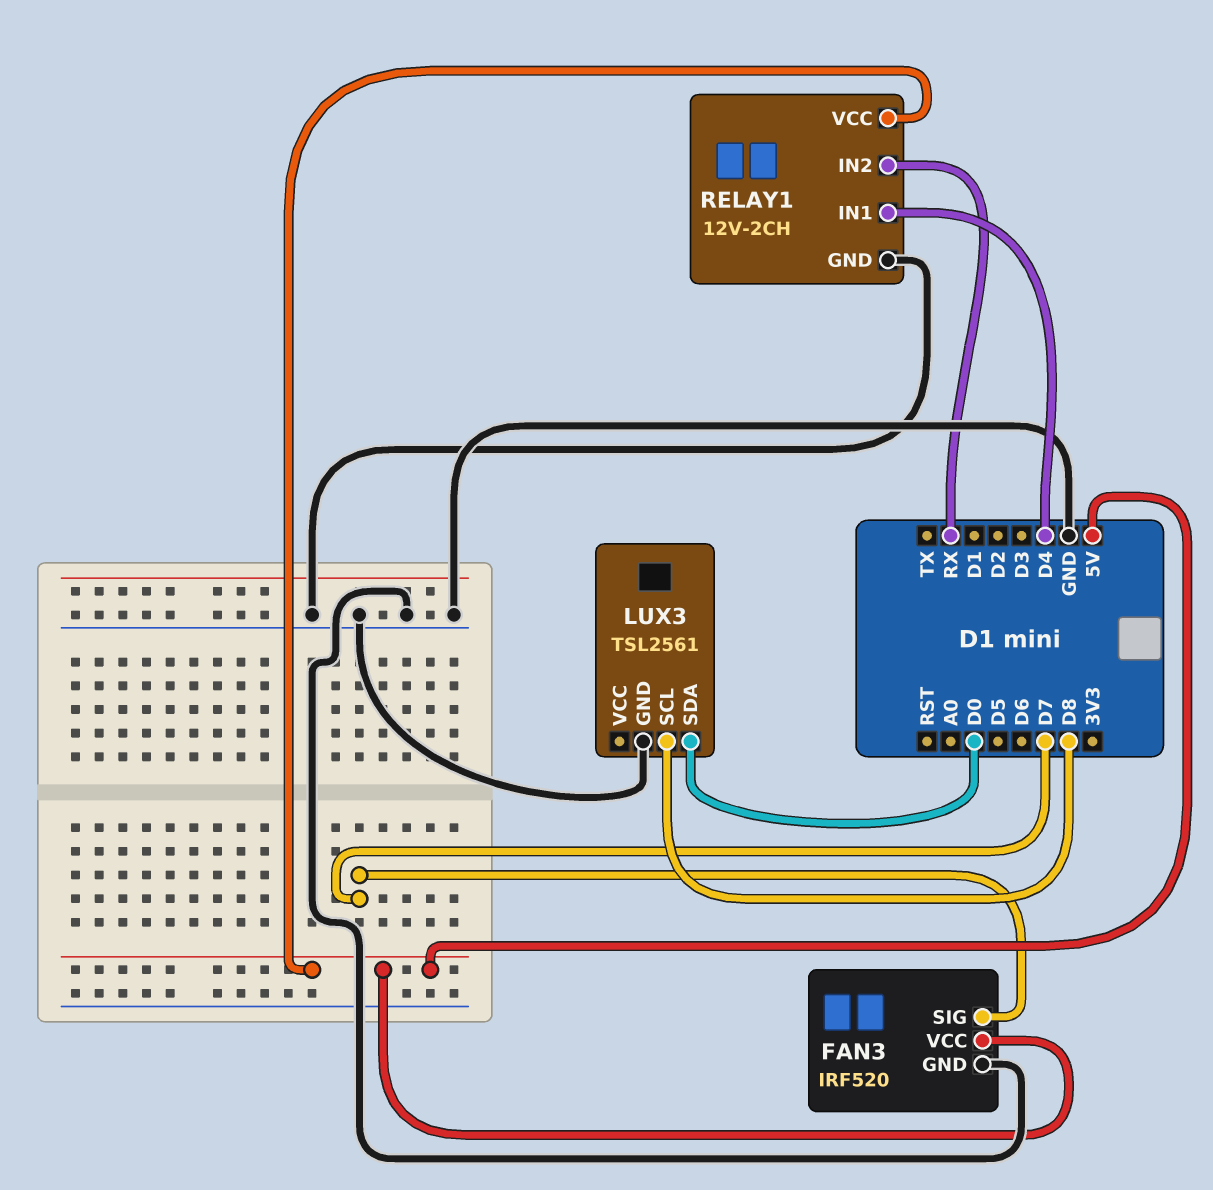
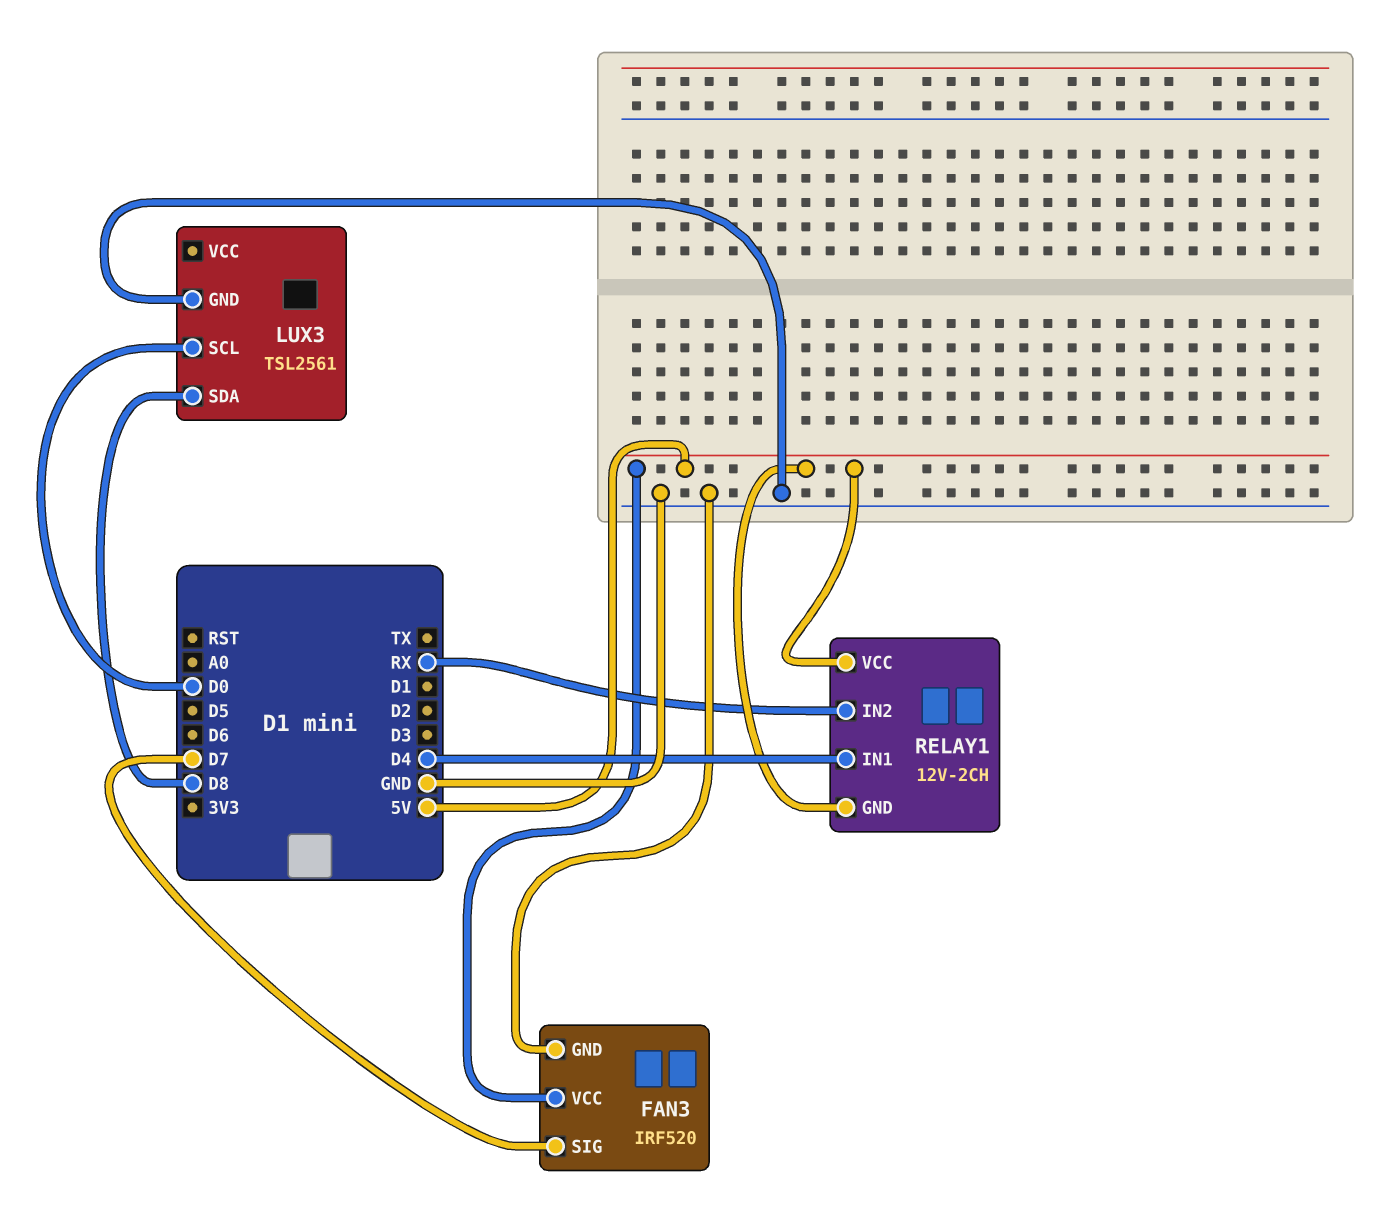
LUX3 pin SCL: D8 -> D0
LUX3 pin SDA: D0 -> D8
RELAY1 pin GND: GND -> 5V

